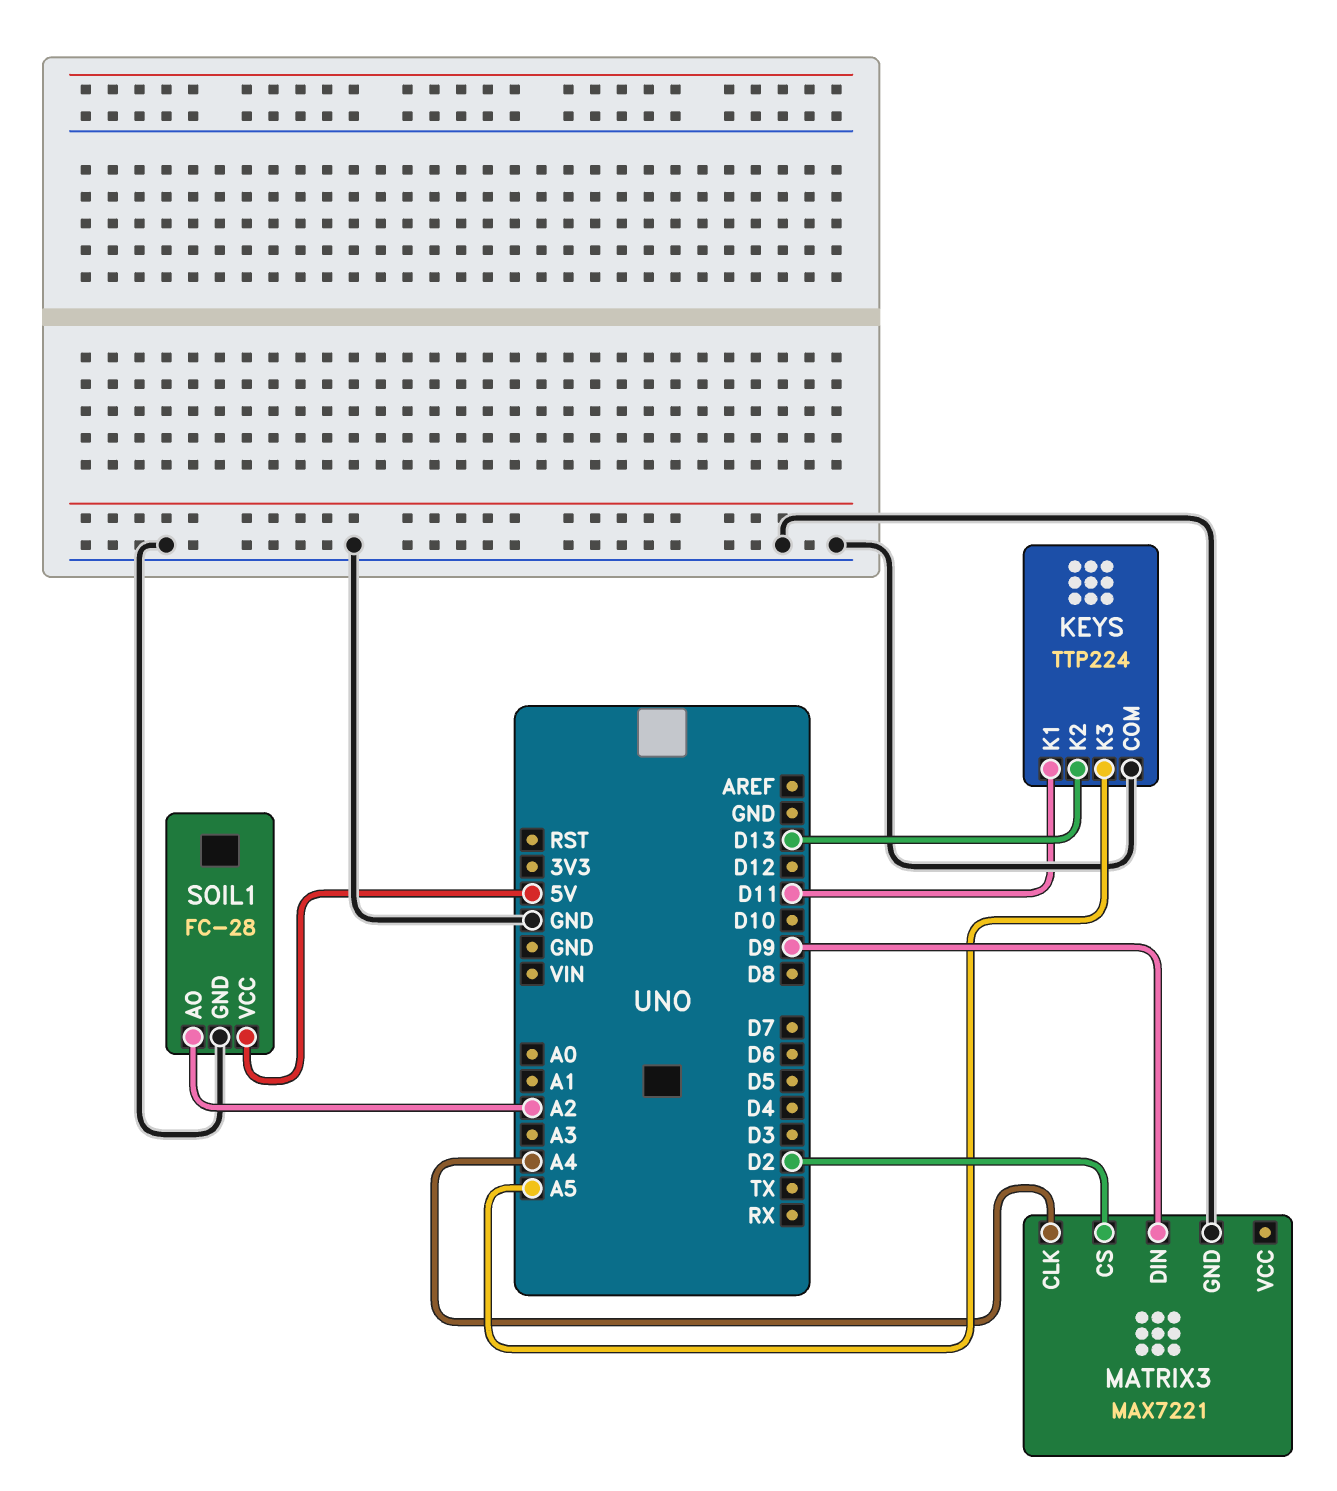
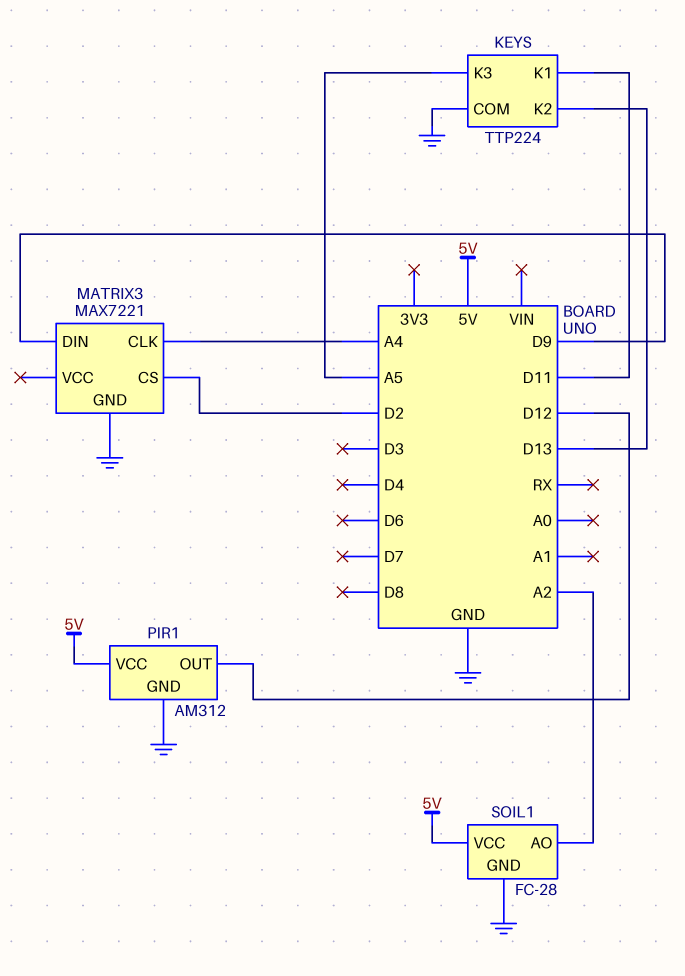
PIR1: none -> AM312
PIR1 pin GND: none -> GND
PIR1 pin OUT: none -> D12
PIR1 pin VCC: none -> 5V

